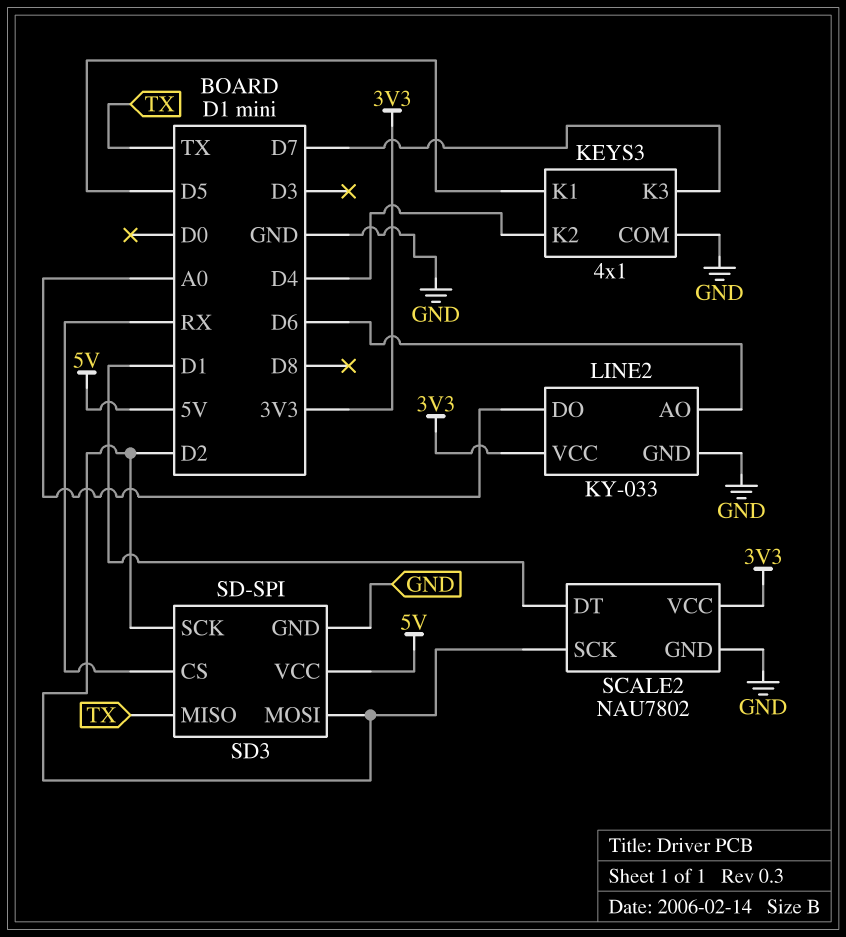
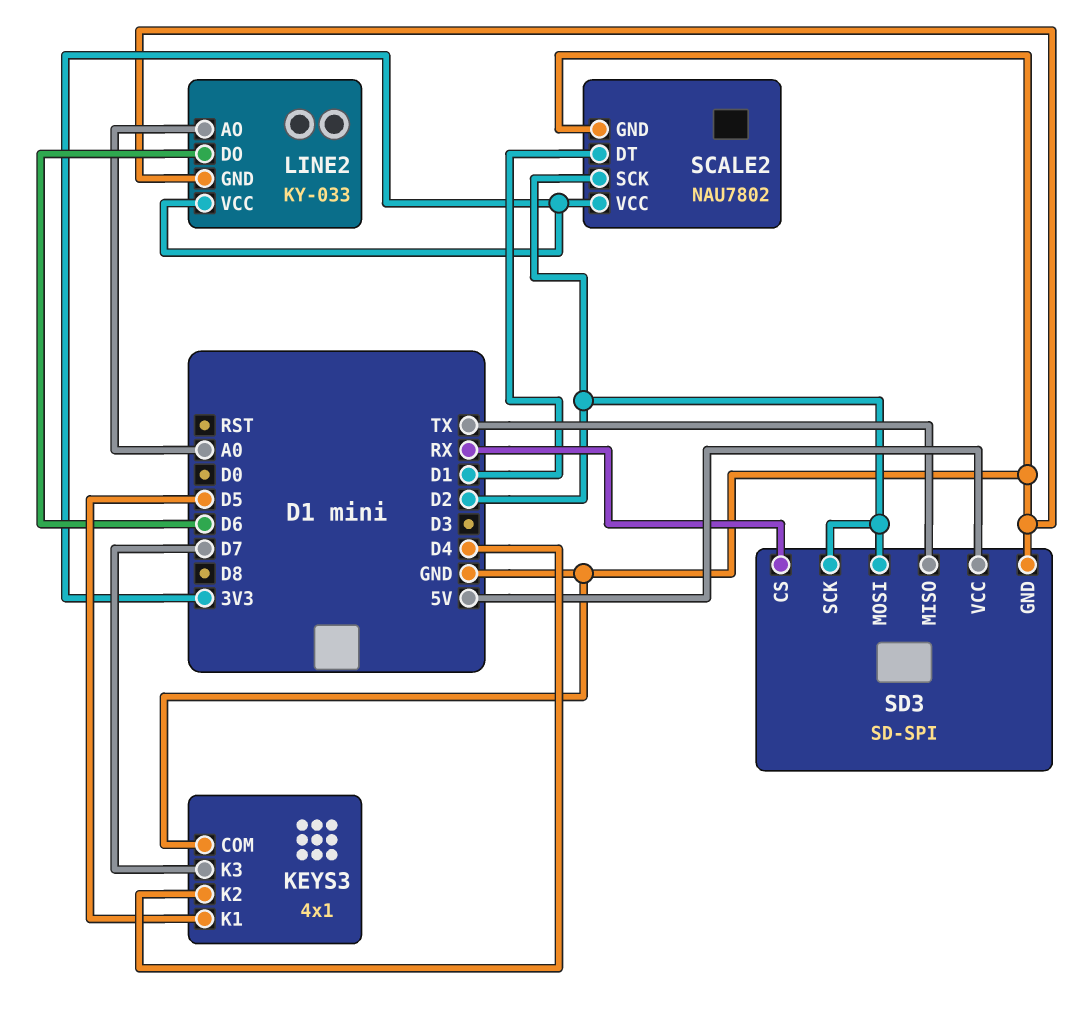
LINE2 pin AO: D6 -> A0
LINE2 pin DO: A0 -> D6

